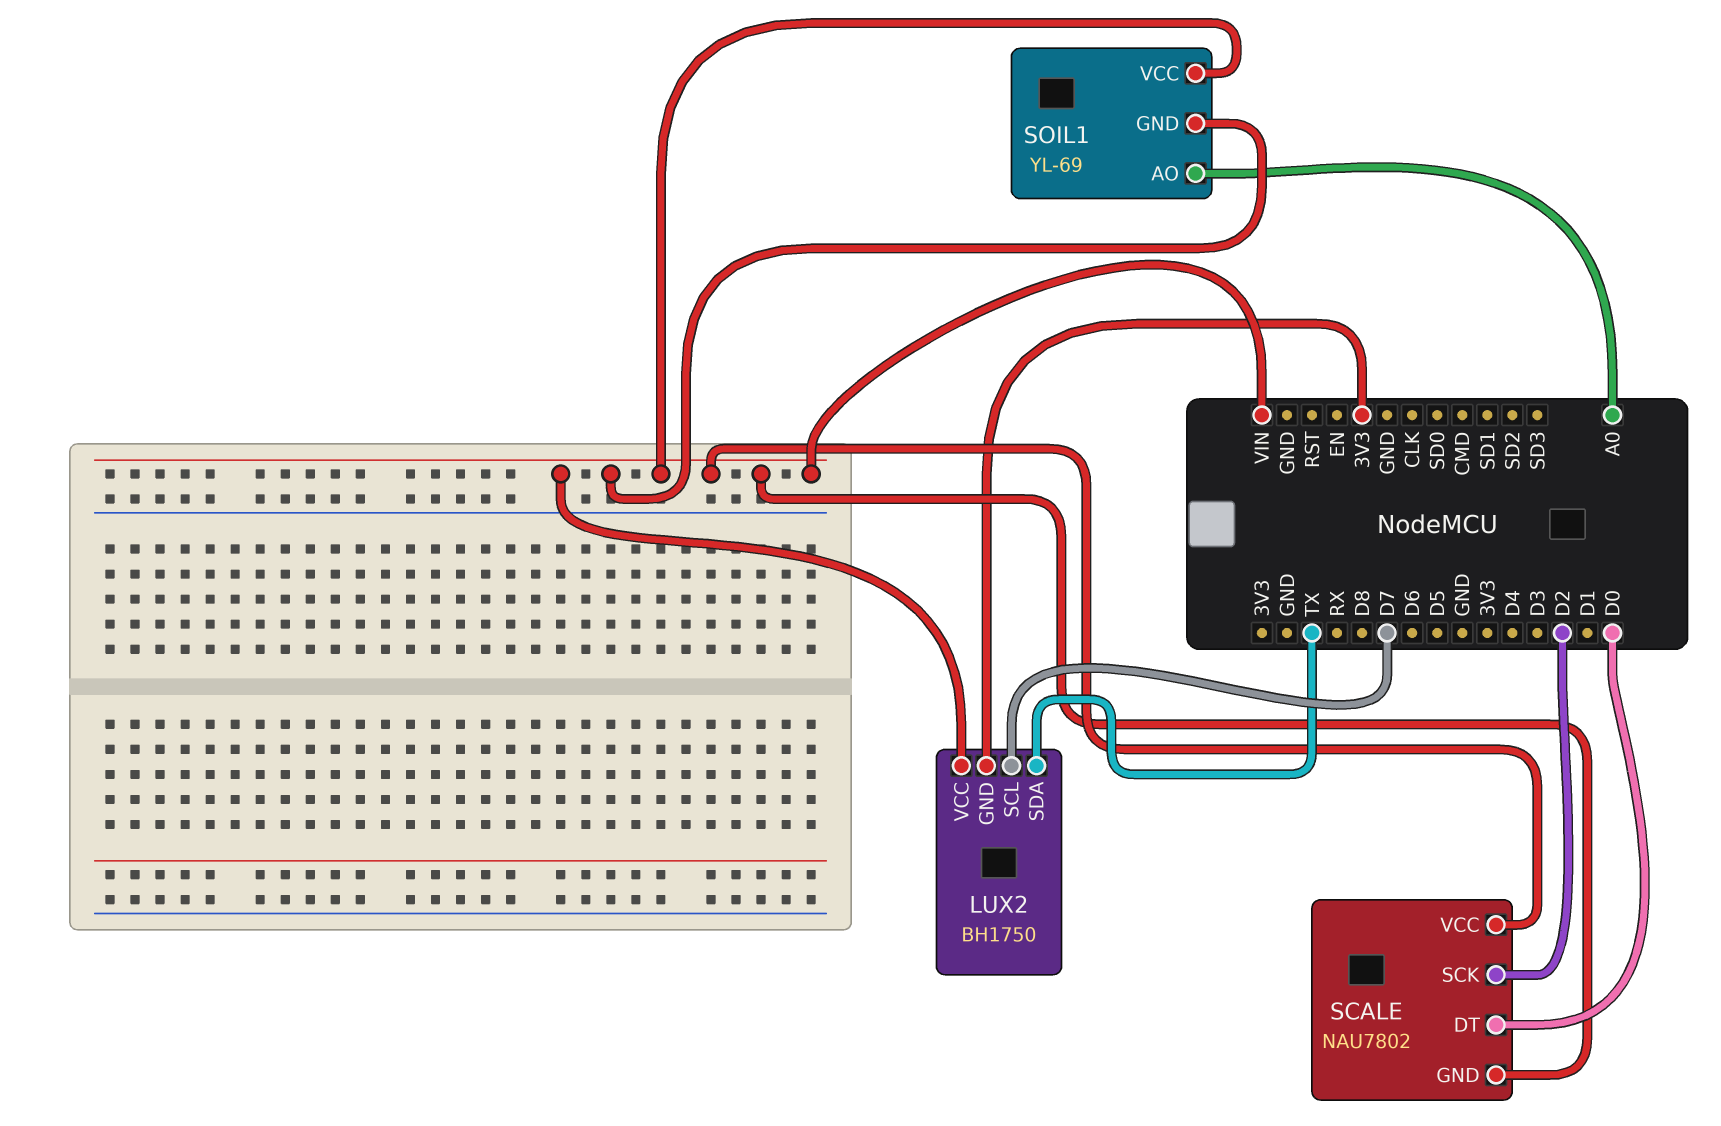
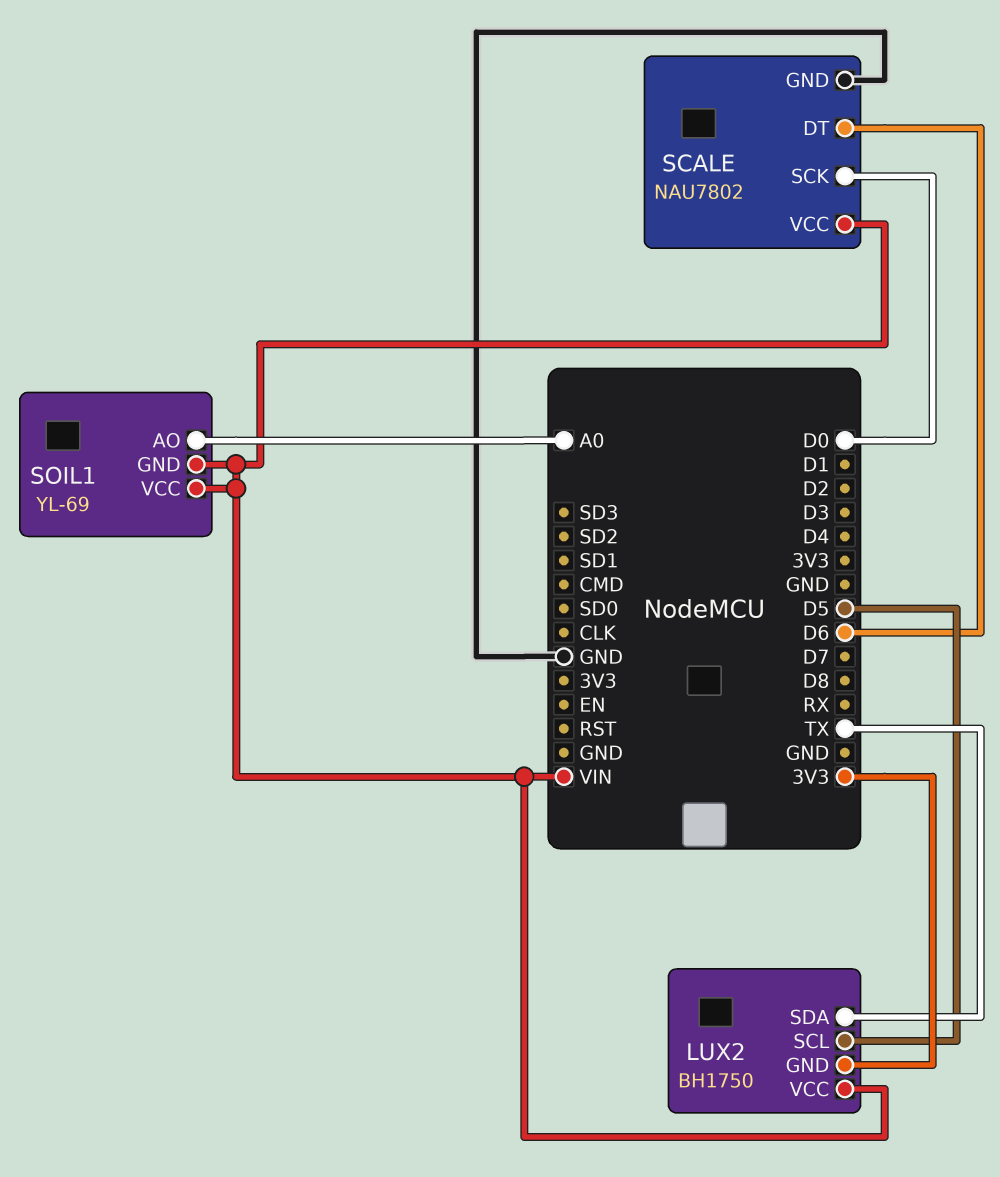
LUX2 pin SCL: D7 -> D5
SCALE pin DT: D0 -> D6
SCALE pin GND: VIN -> GND
SCALE pin SCK: D2 -> D0

